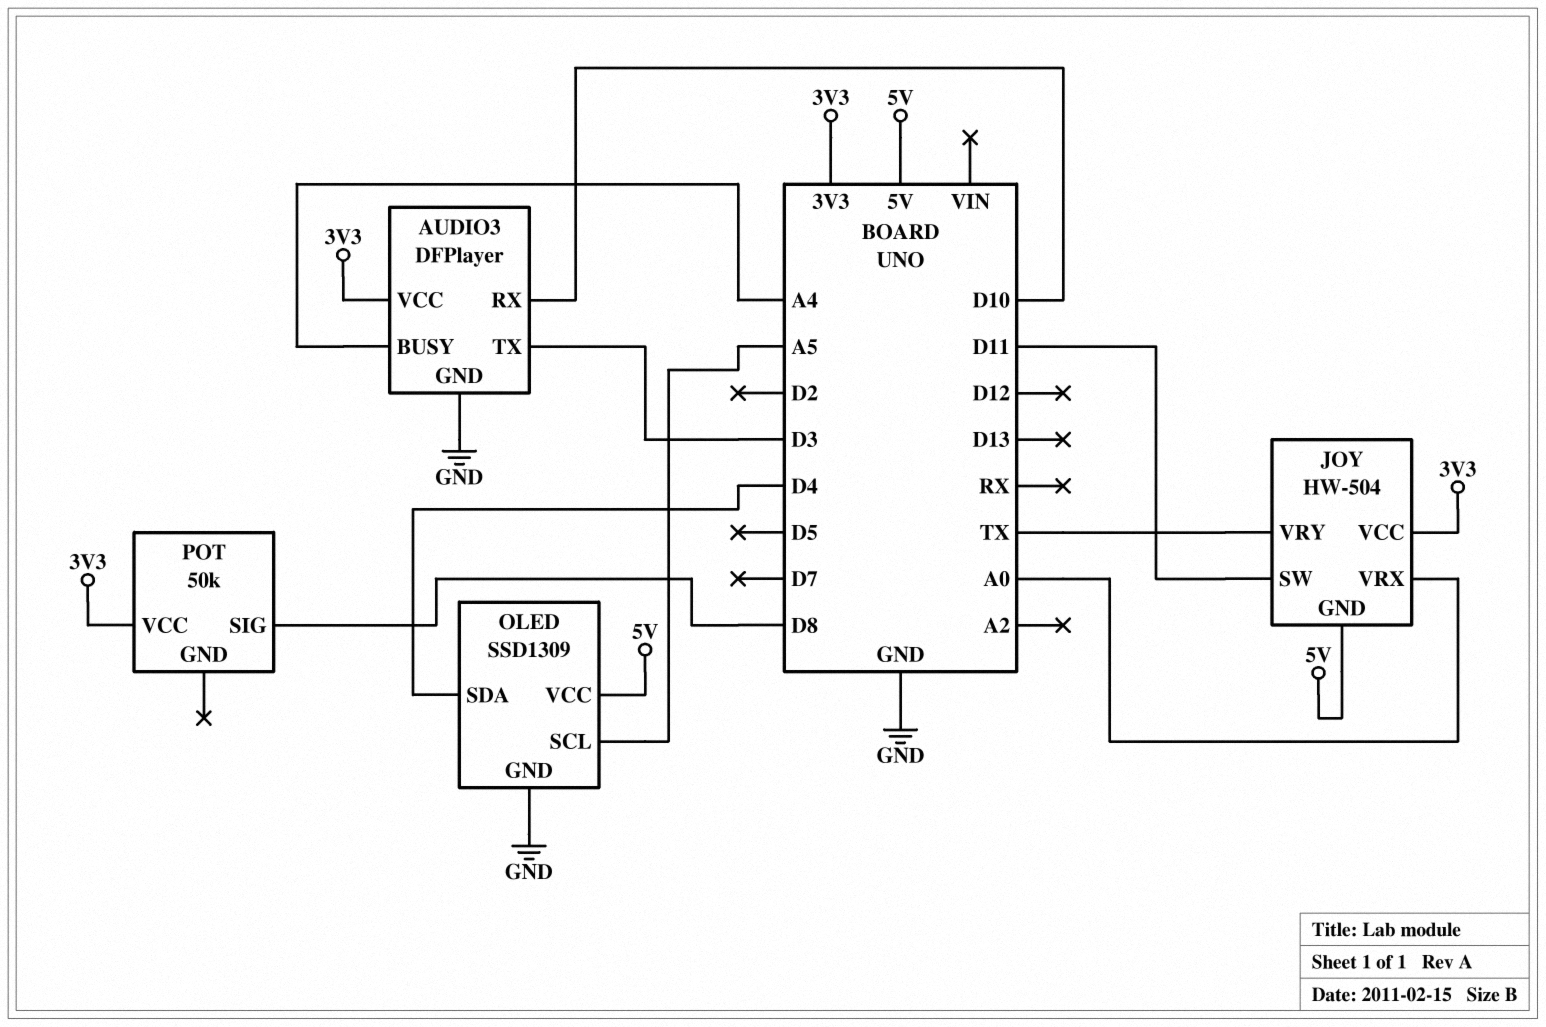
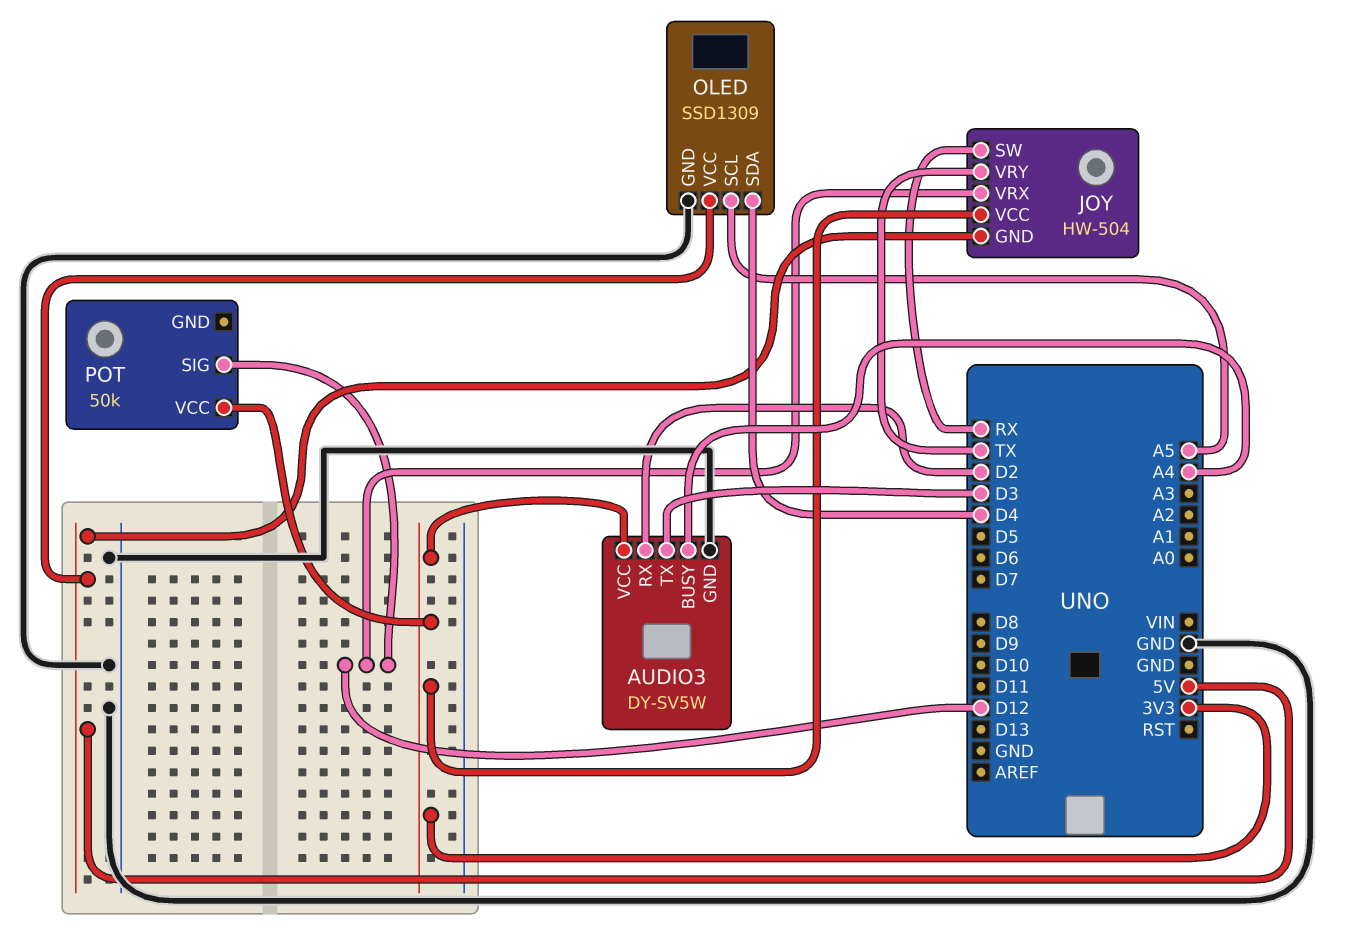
AUDIO3: DFPlayer -> DY-SV5W
AUDIO3 pin RX: D10 -> D2
JOY pin SW: D11 -> RX
JOY pin VRX: A0 -> D12
POT pin SIG: D8 -> D12

